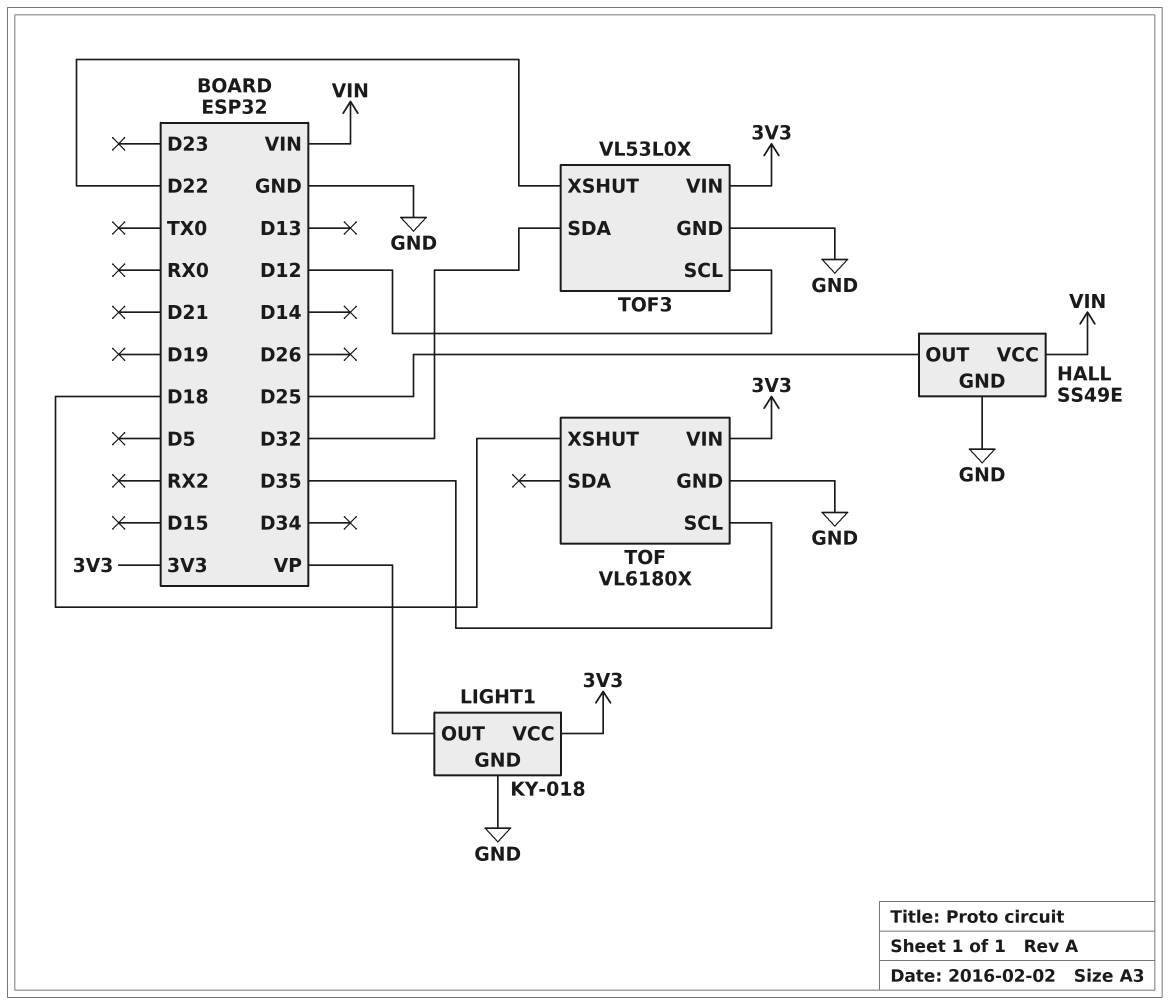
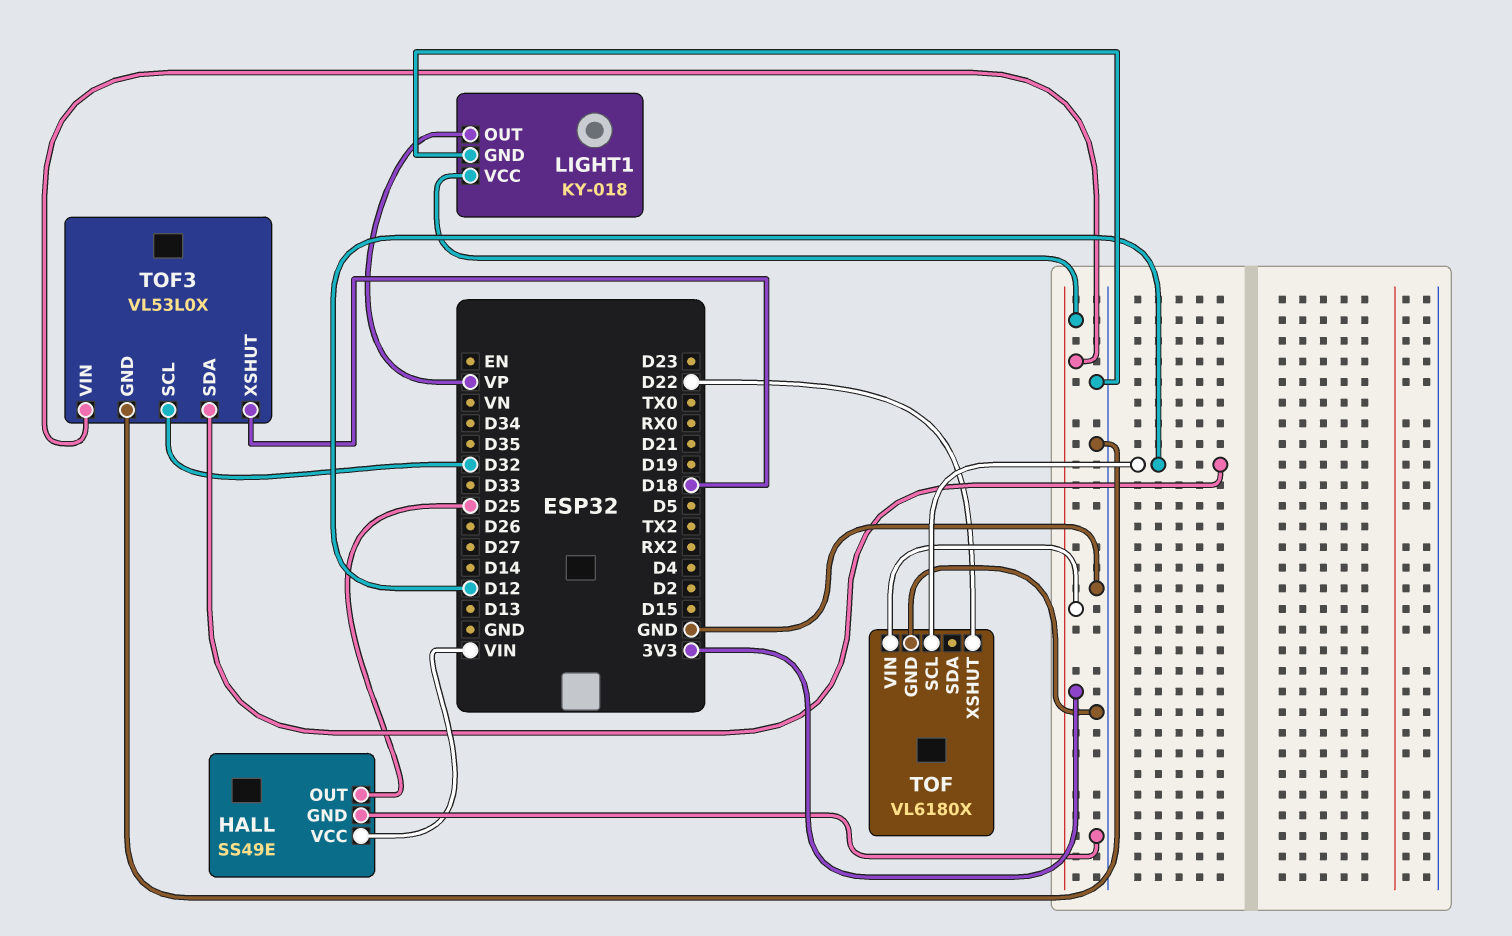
TOF pin SCL: D35 -> D12
TOF pin XSHUT: D18 -> D22
TOF3 pin SCL: D12 -> D32
TOF3 pin SDA: D32 -> D12
TOF3 pin XSHUT: D22 -> D18

